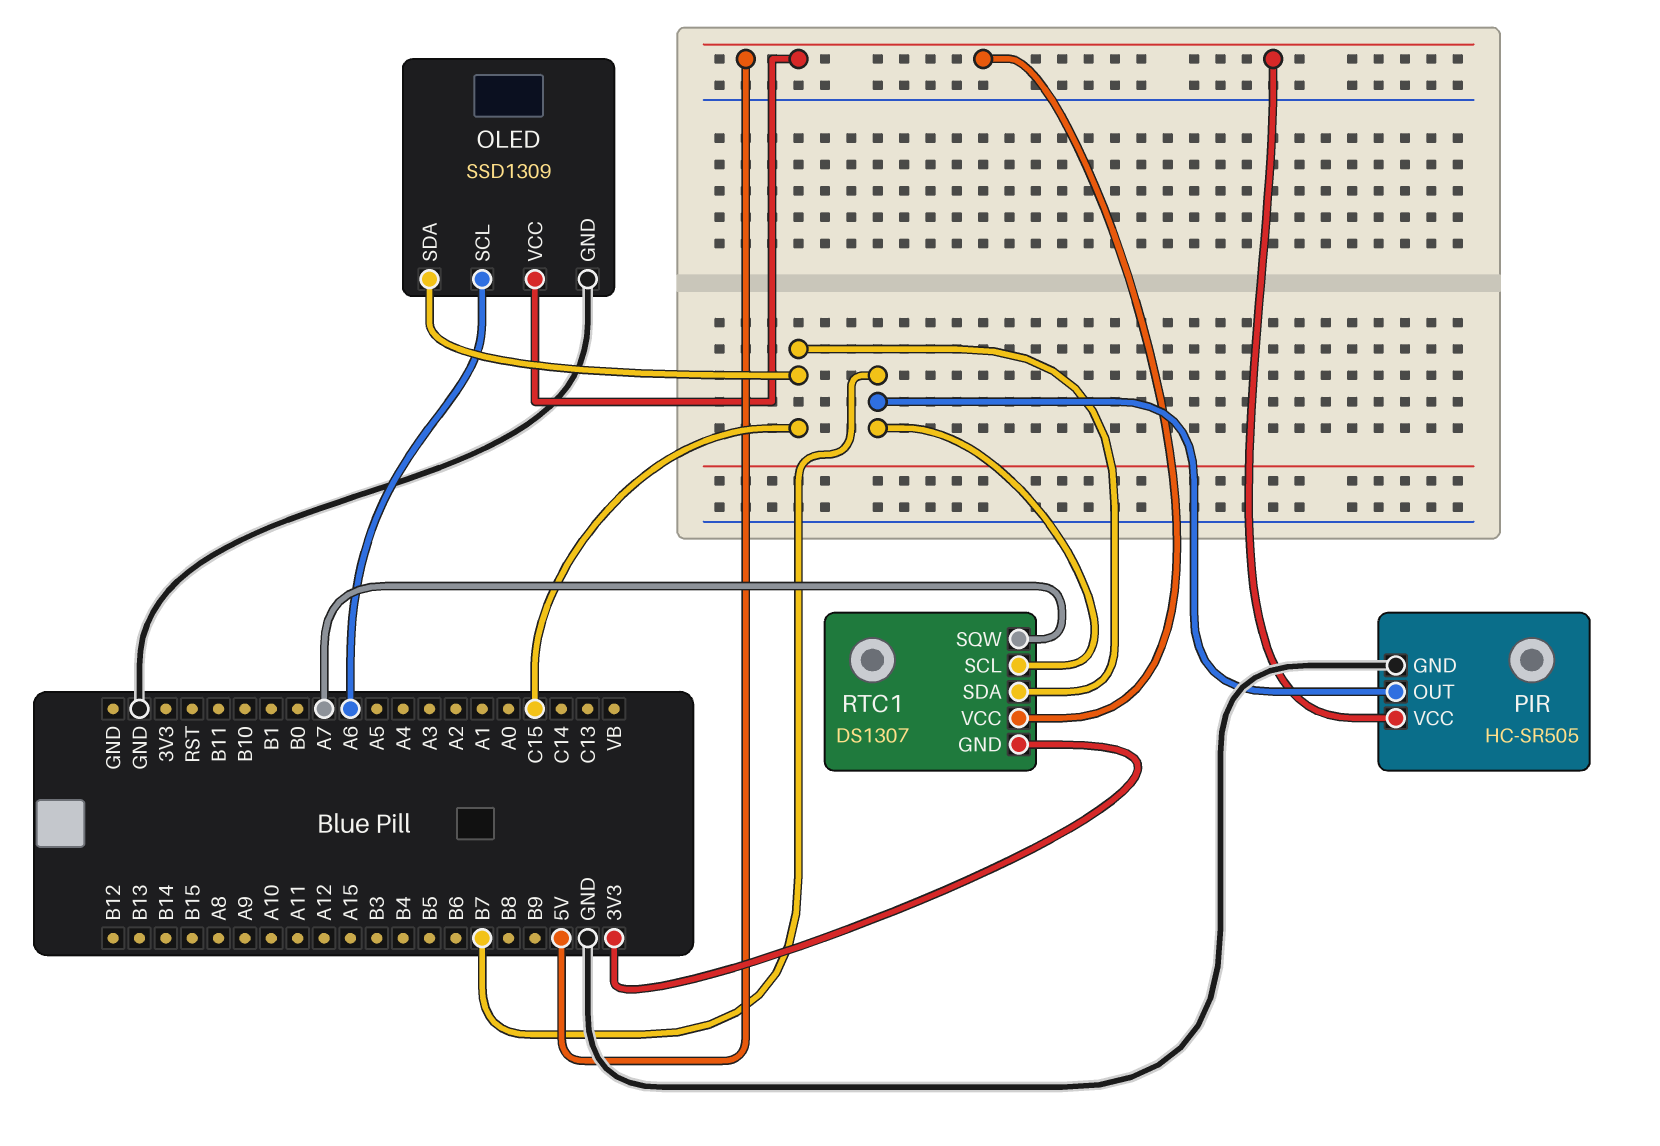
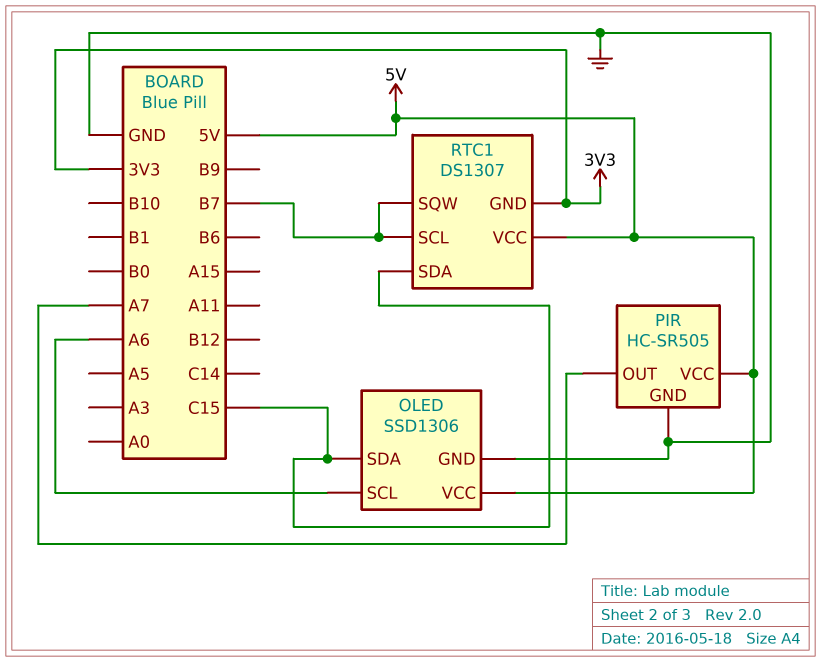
OLED: SSD1309 -> SSD1306
PIR pin OUT: B7 -> A7
RTC1 pin SQW: A7 -> B7

